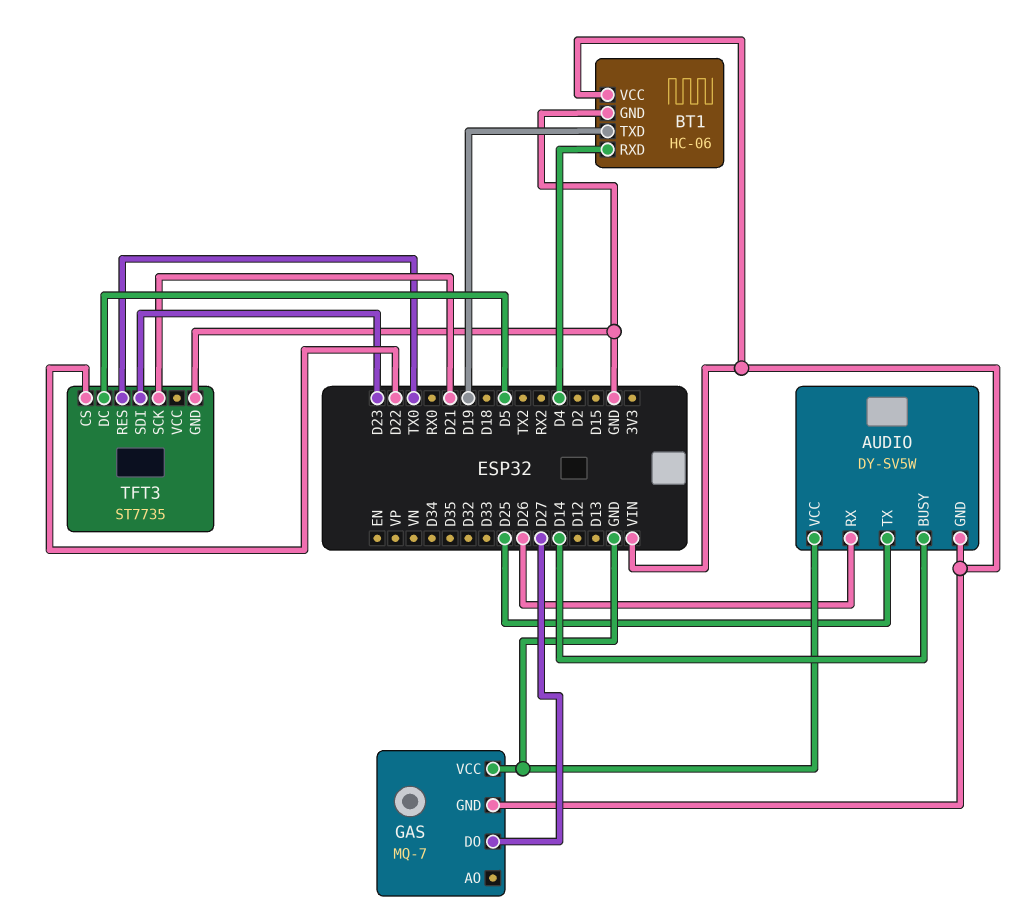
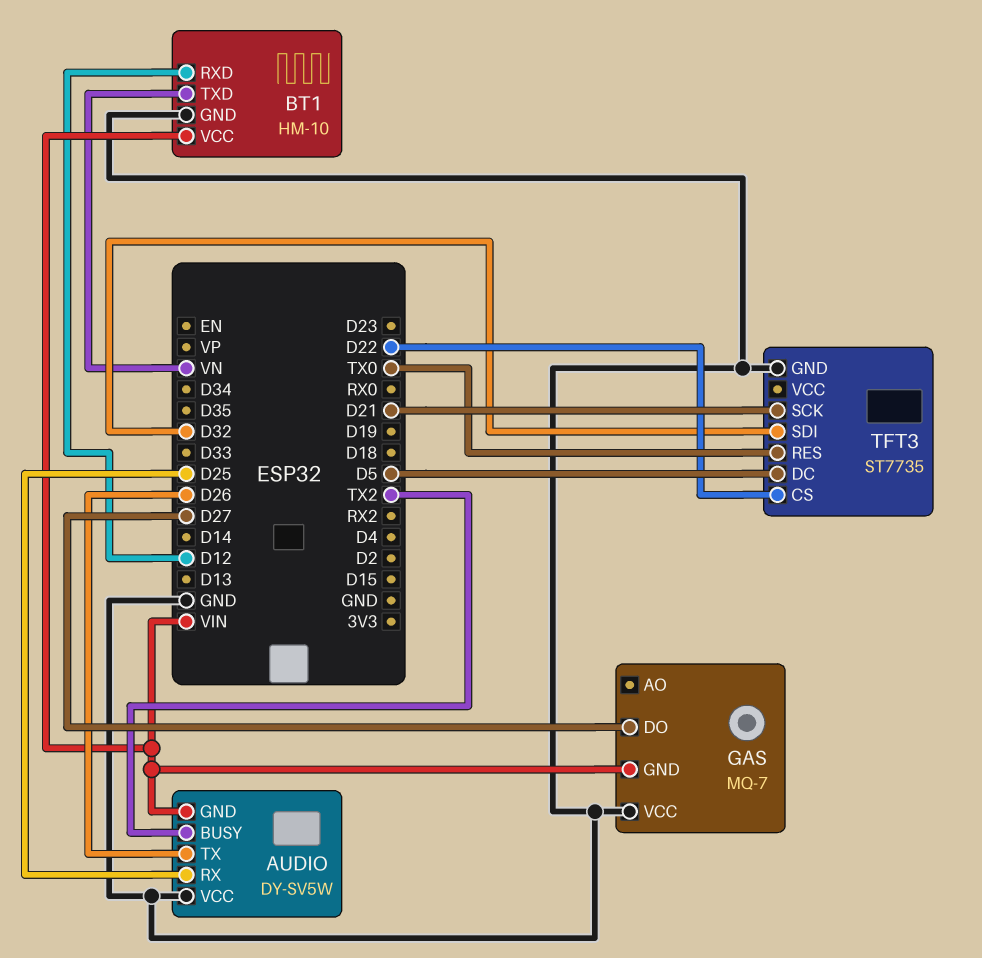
AUDIO pin BUSY: D14 -> TX2
AUDIO pin RX: D26 -> D25
AUDIO pin TX: D25 -> D26
BT1: HC-06 -> HM-10
BT1 pin RXD: D4 -> D12
BT1 pin TXD: D19 -> VN
TFT3 pin SDI: D23 -> D32

